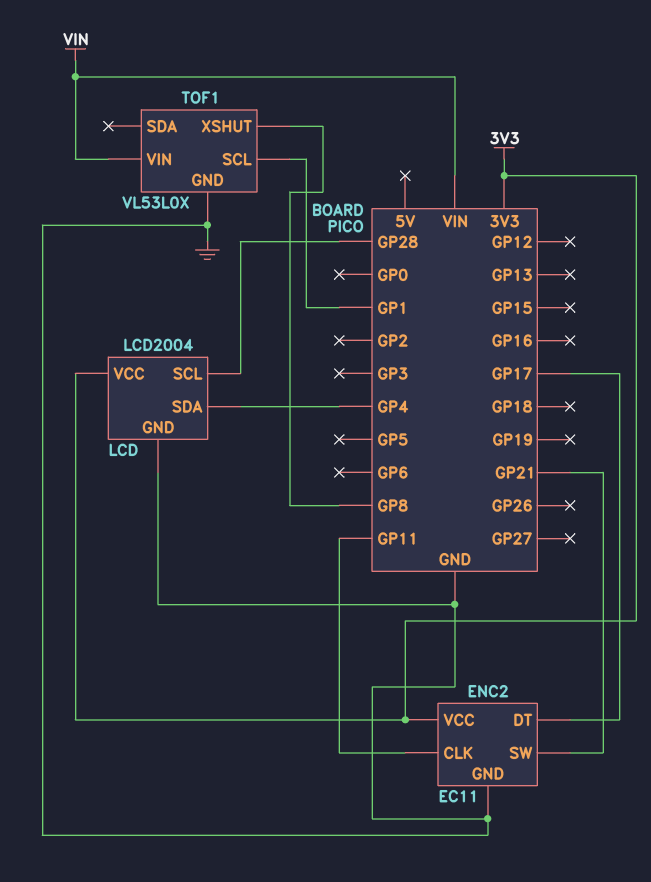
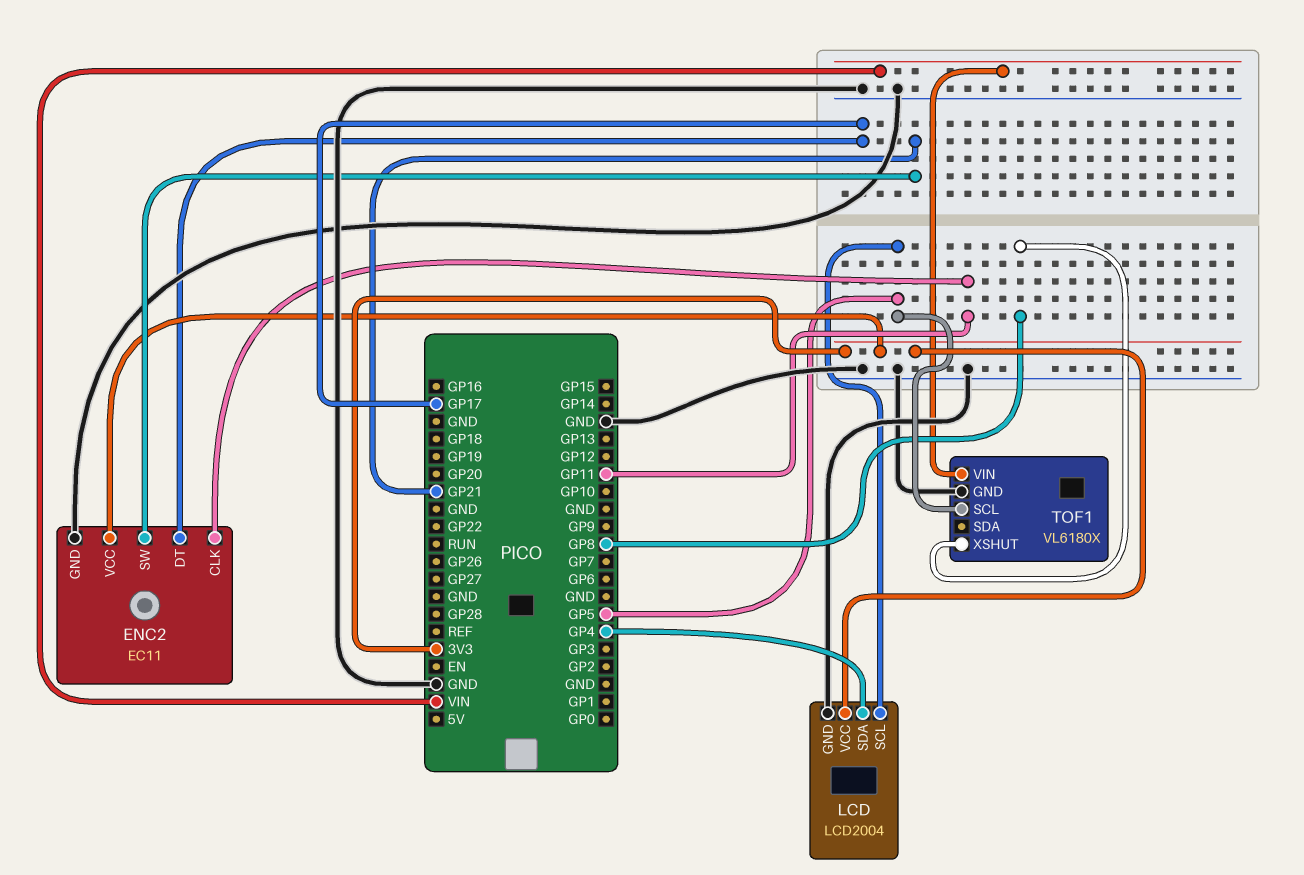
LCD pin SCL: GP28 -> GP5
TOF1: VL53L0X -> VL6180X
TOF1 pin SCL: GP1 -> GP5

